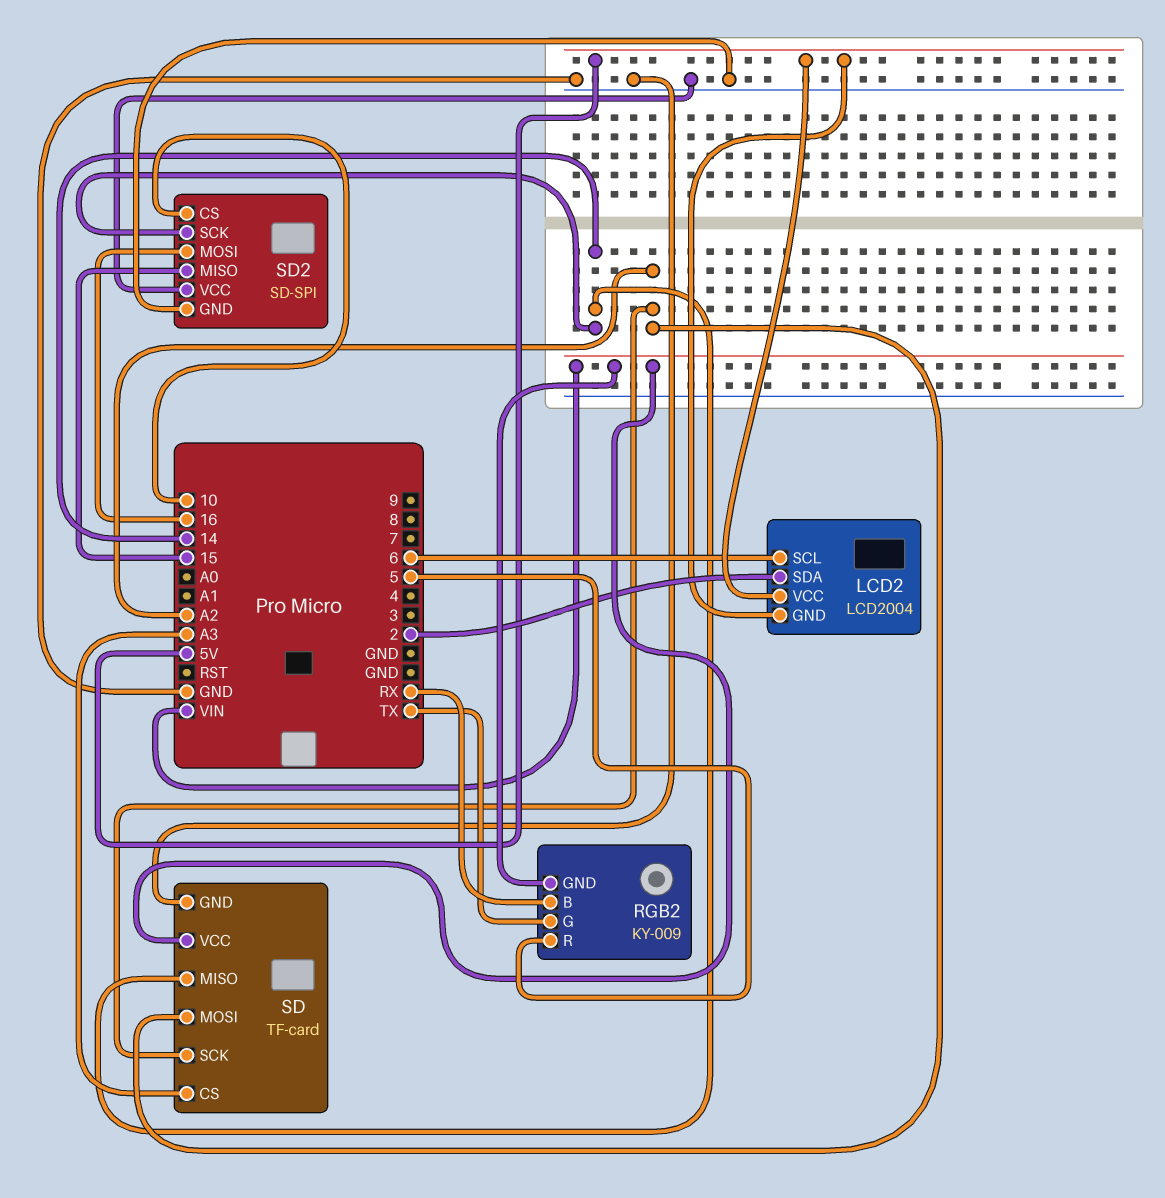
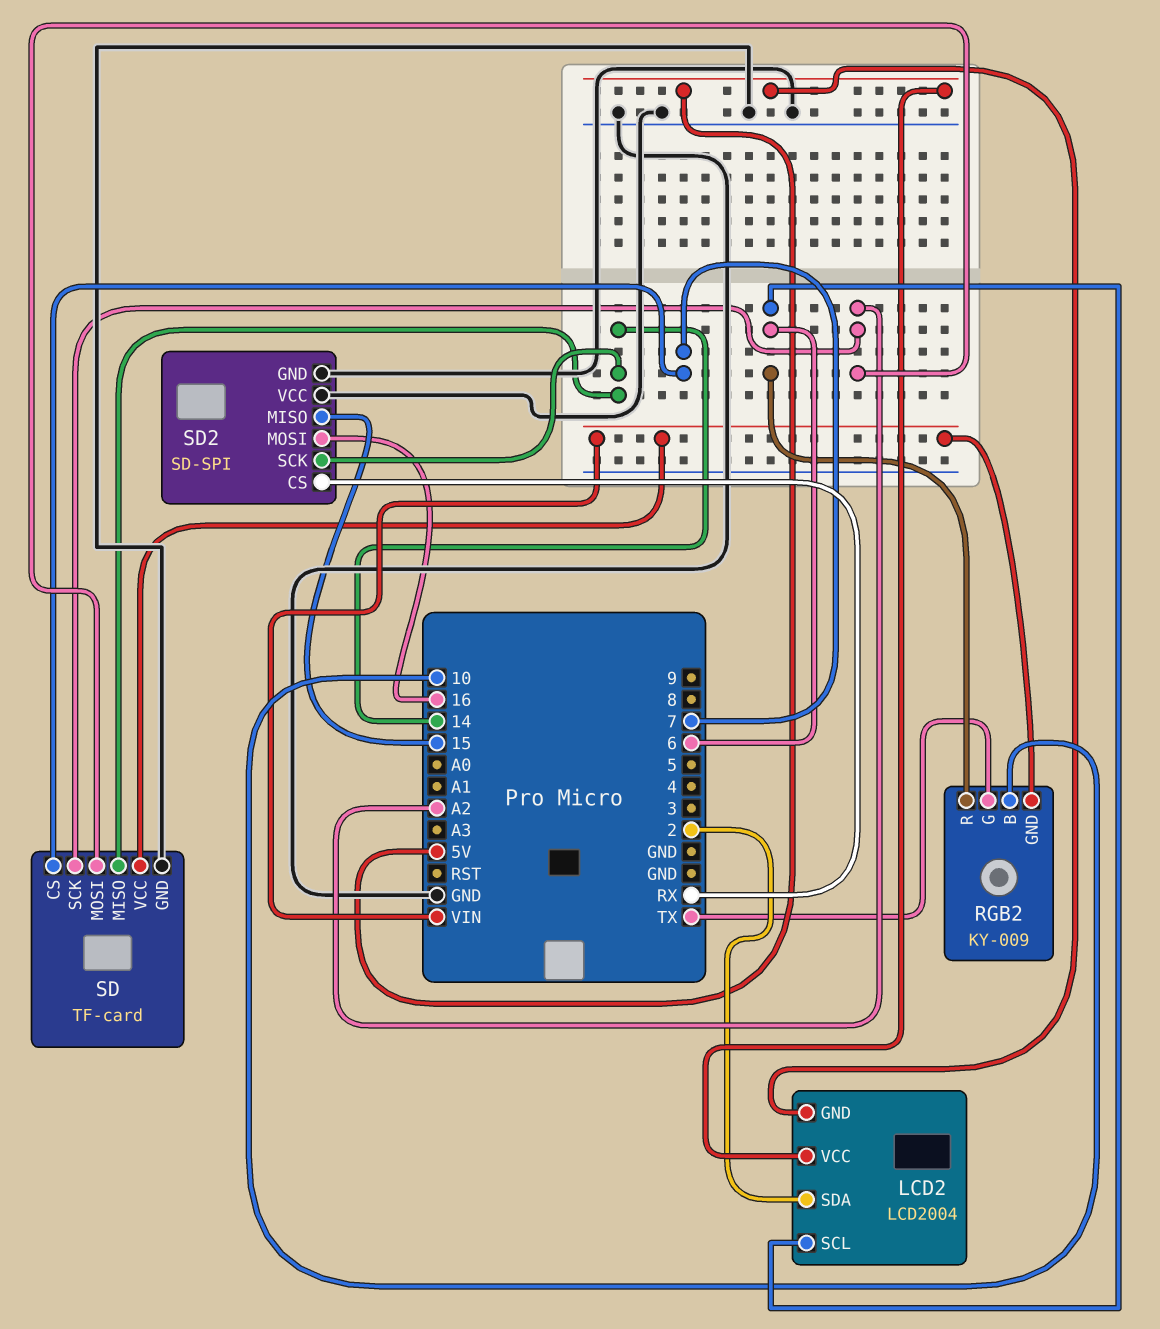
RGB2 pin B: RX -> 10
RGB2 pin R: 5 -> 6
SD pin CS: A3 -> 7
SD2 pin CS: 10 -> RX

